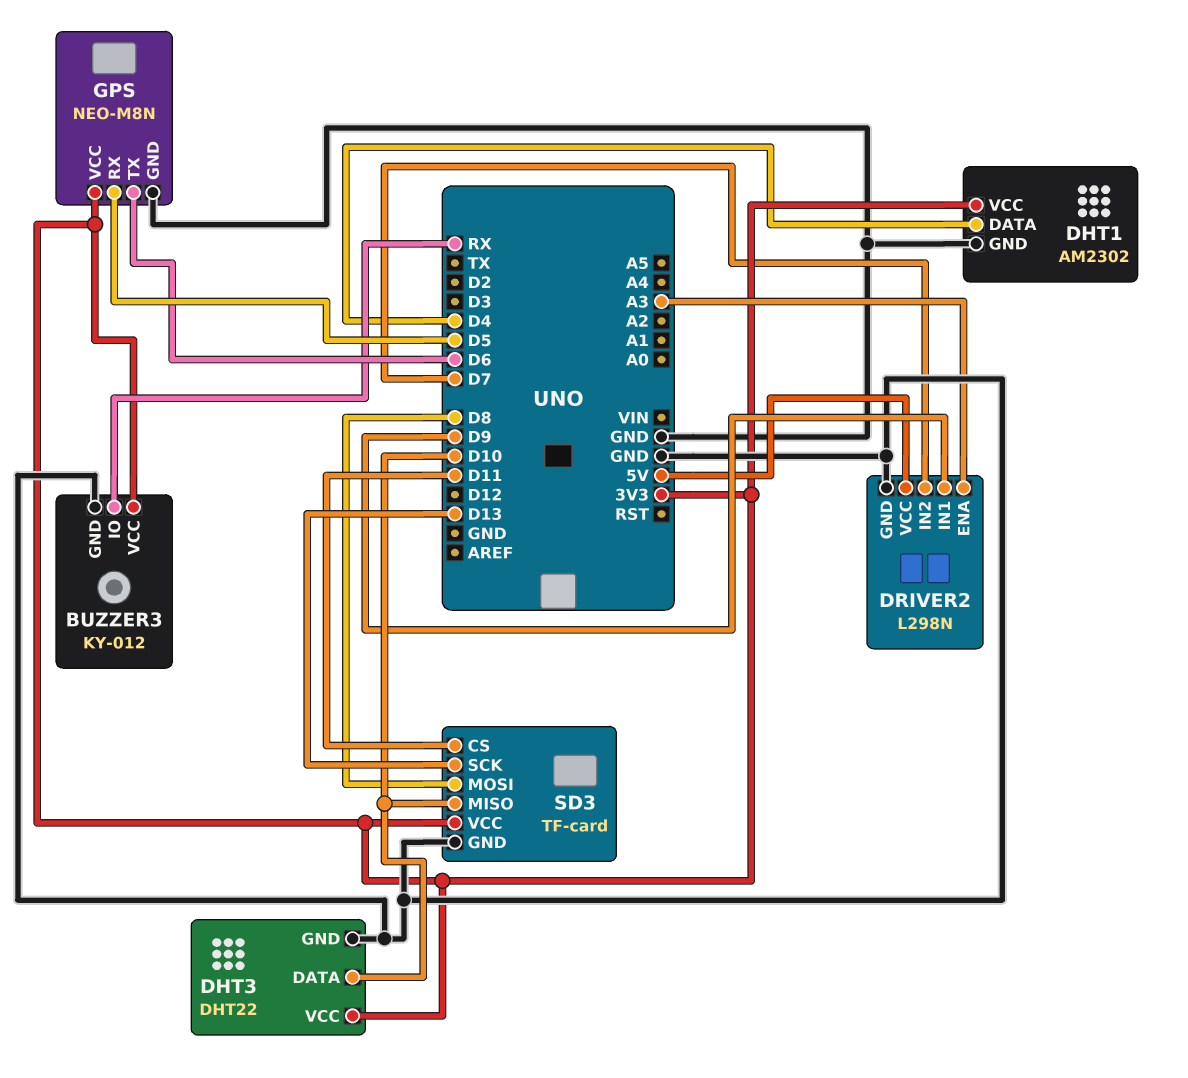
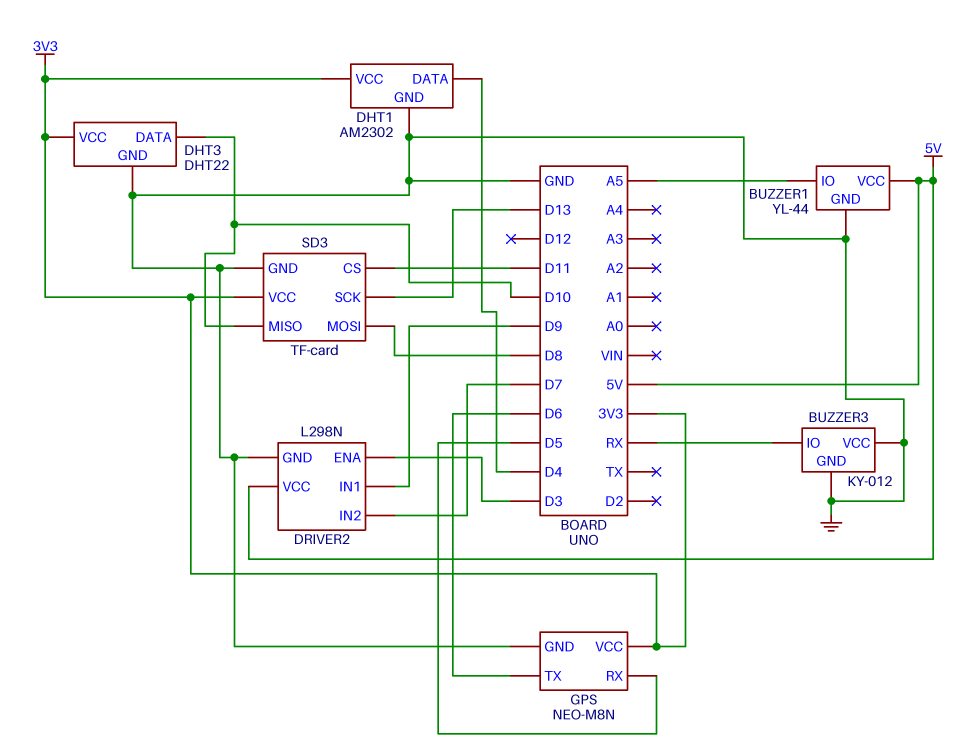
BUZZER1: none -> YL-44
BUZZER1 pin GND: none -> GND
BUZZER1 pin IO: none -> A5
BUZZER1 pin VCC: none -> 5V
BUZZER3 pin VCC: 3V3 -> GND
DRIVER2 pin ENA: A3 -> D3

